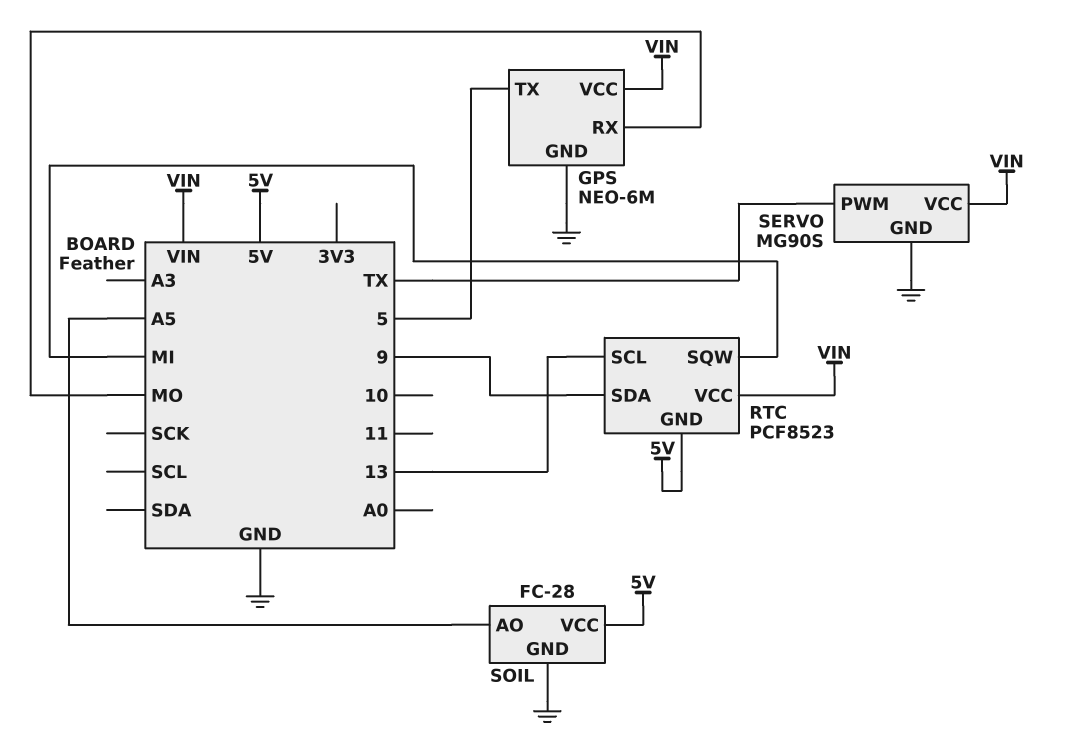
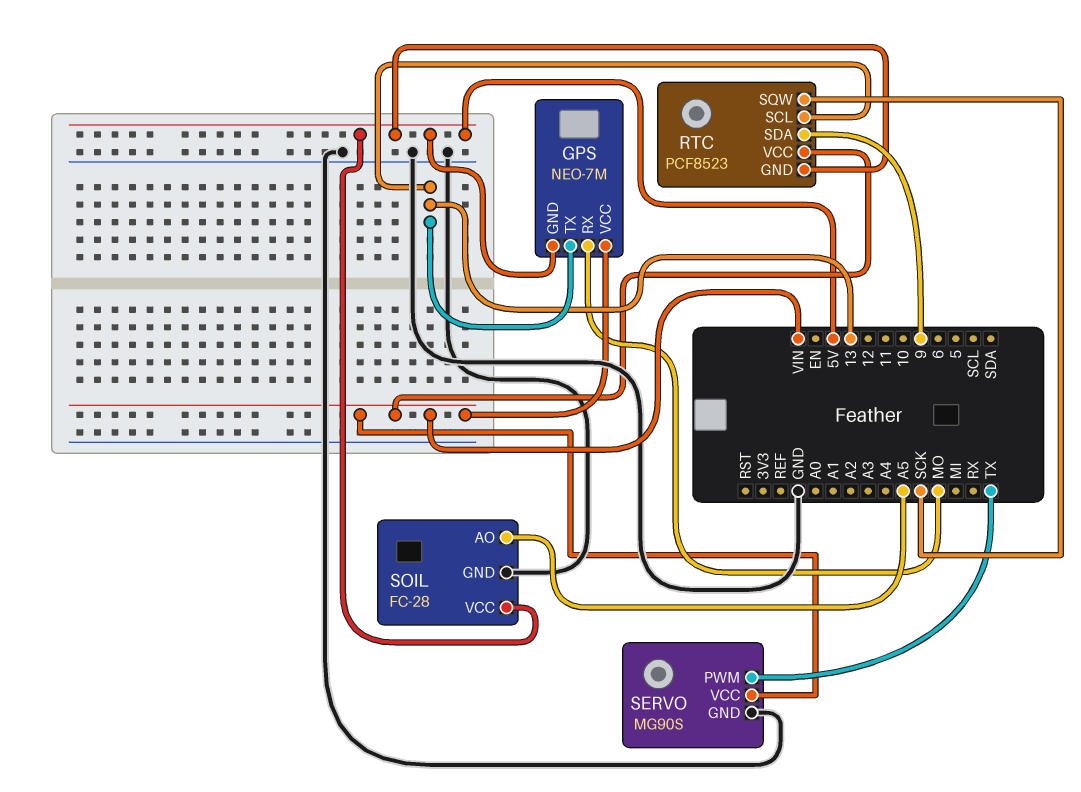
GPS: NEO-6M -> NEO-7M
GPS pin GND: GND -> 5V
GPS pin TX: 5 -> 13
RTC pin SQW: MI -> SCK

